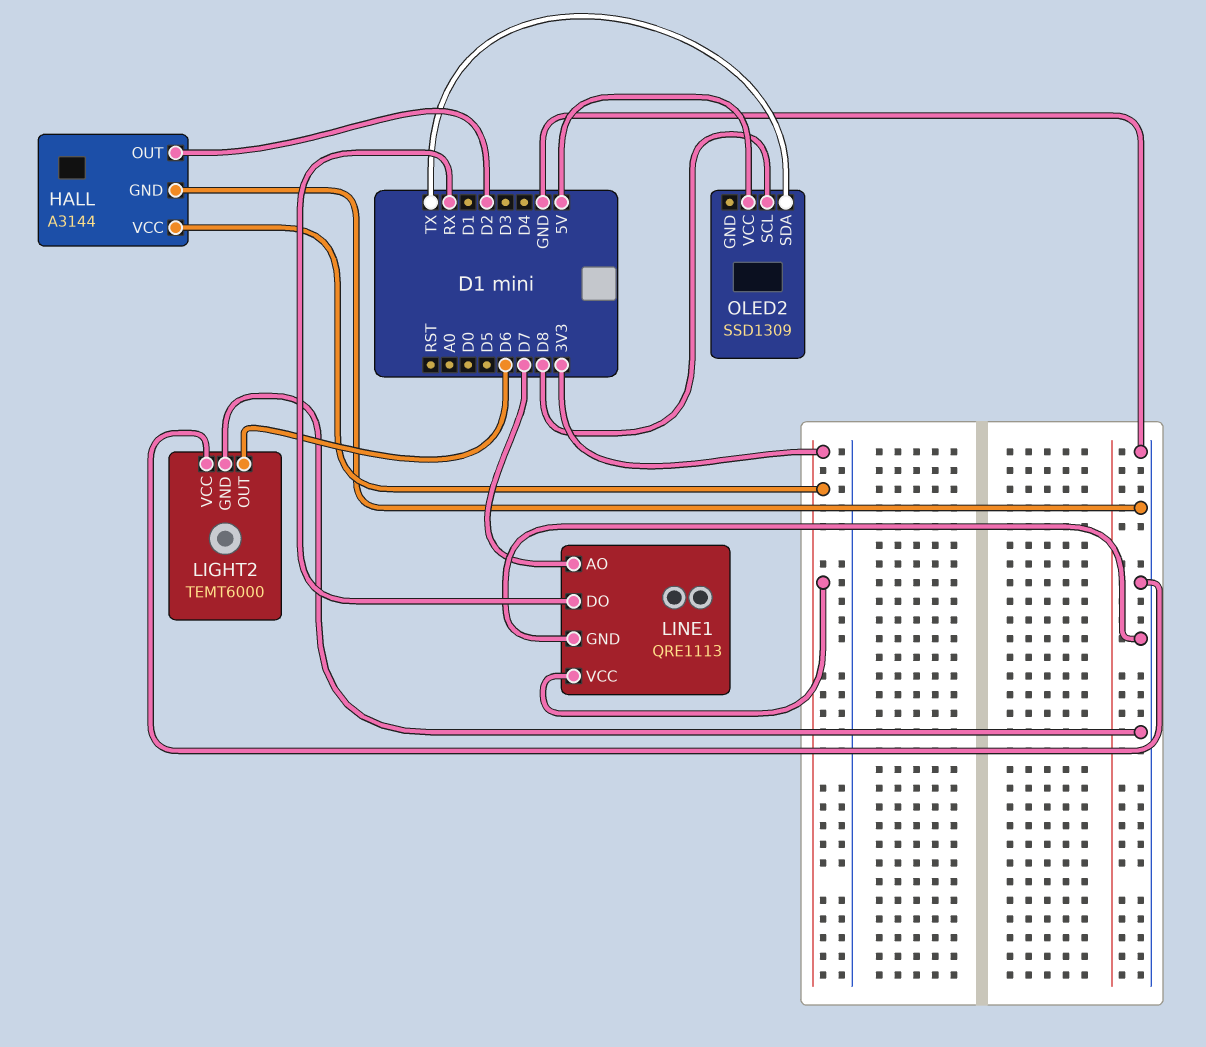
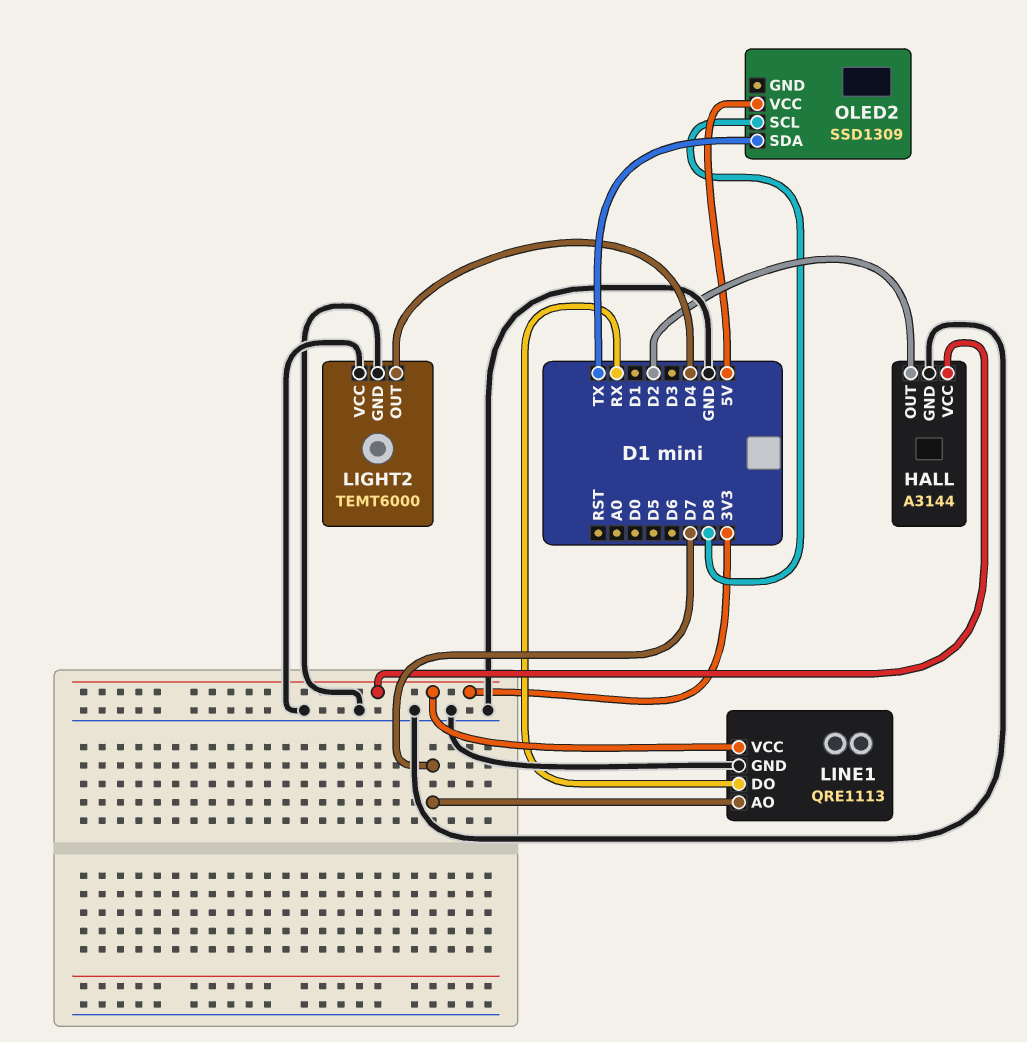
LIGHT2 pin OUT: D6 -> D4

